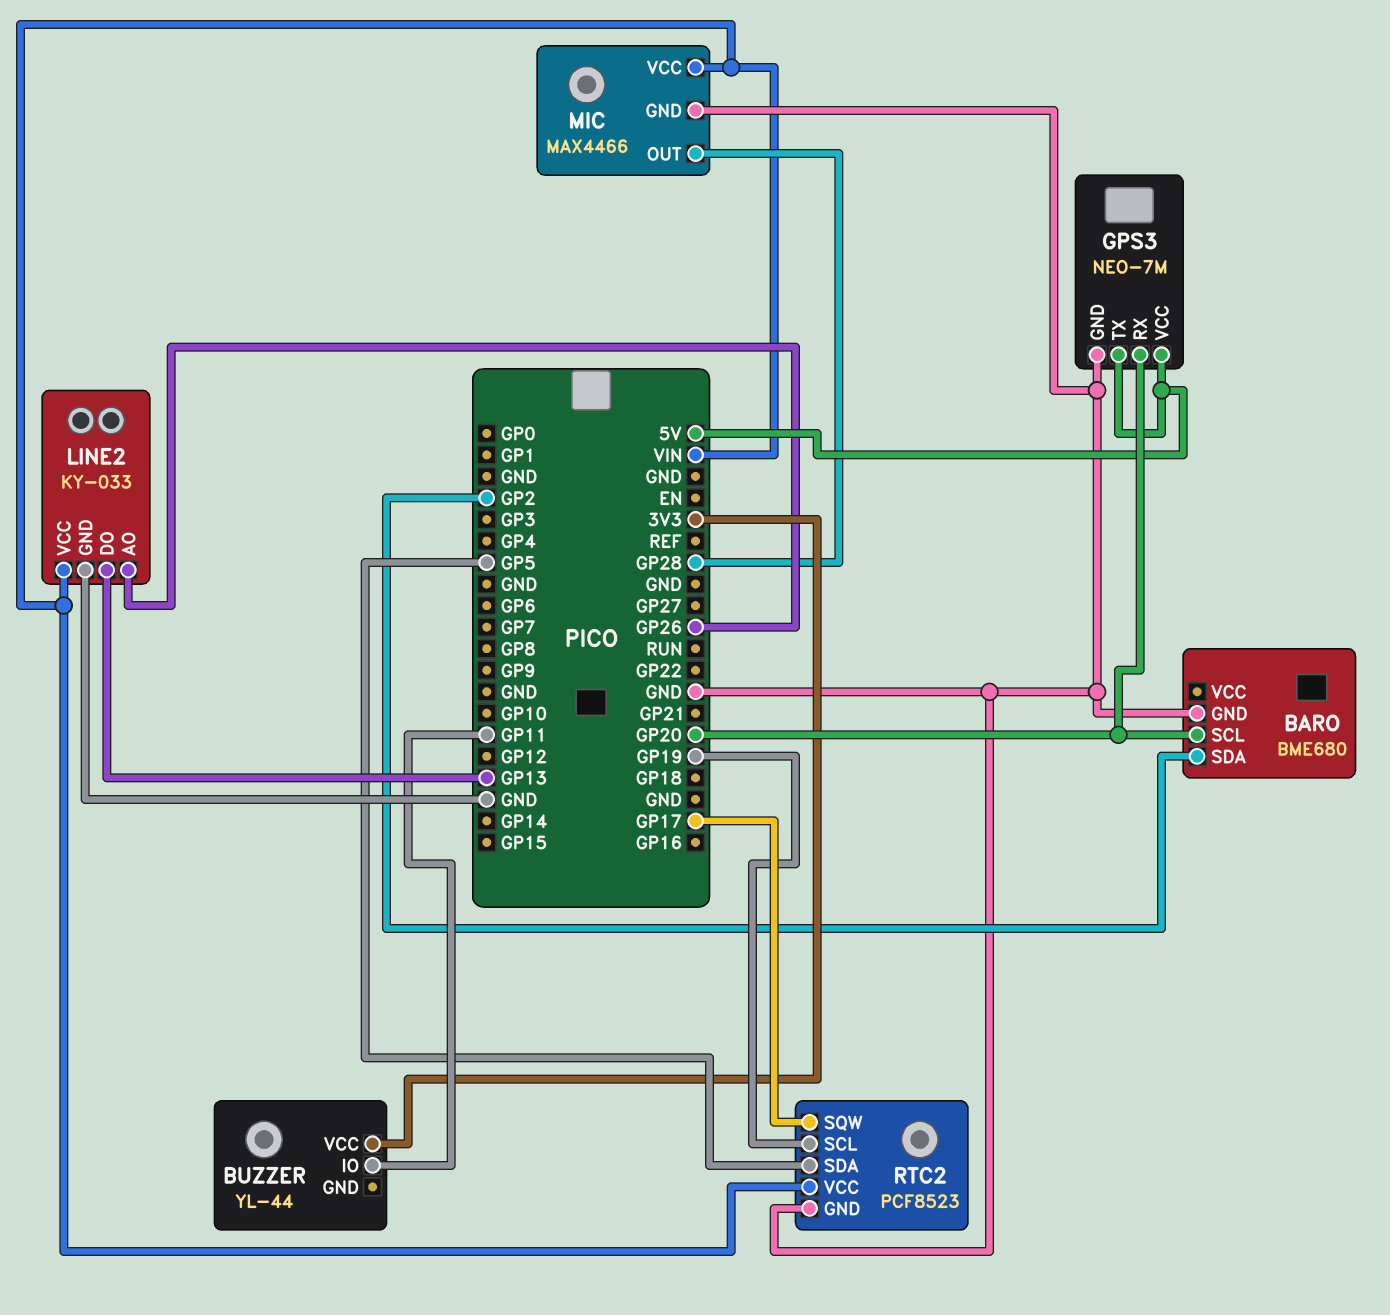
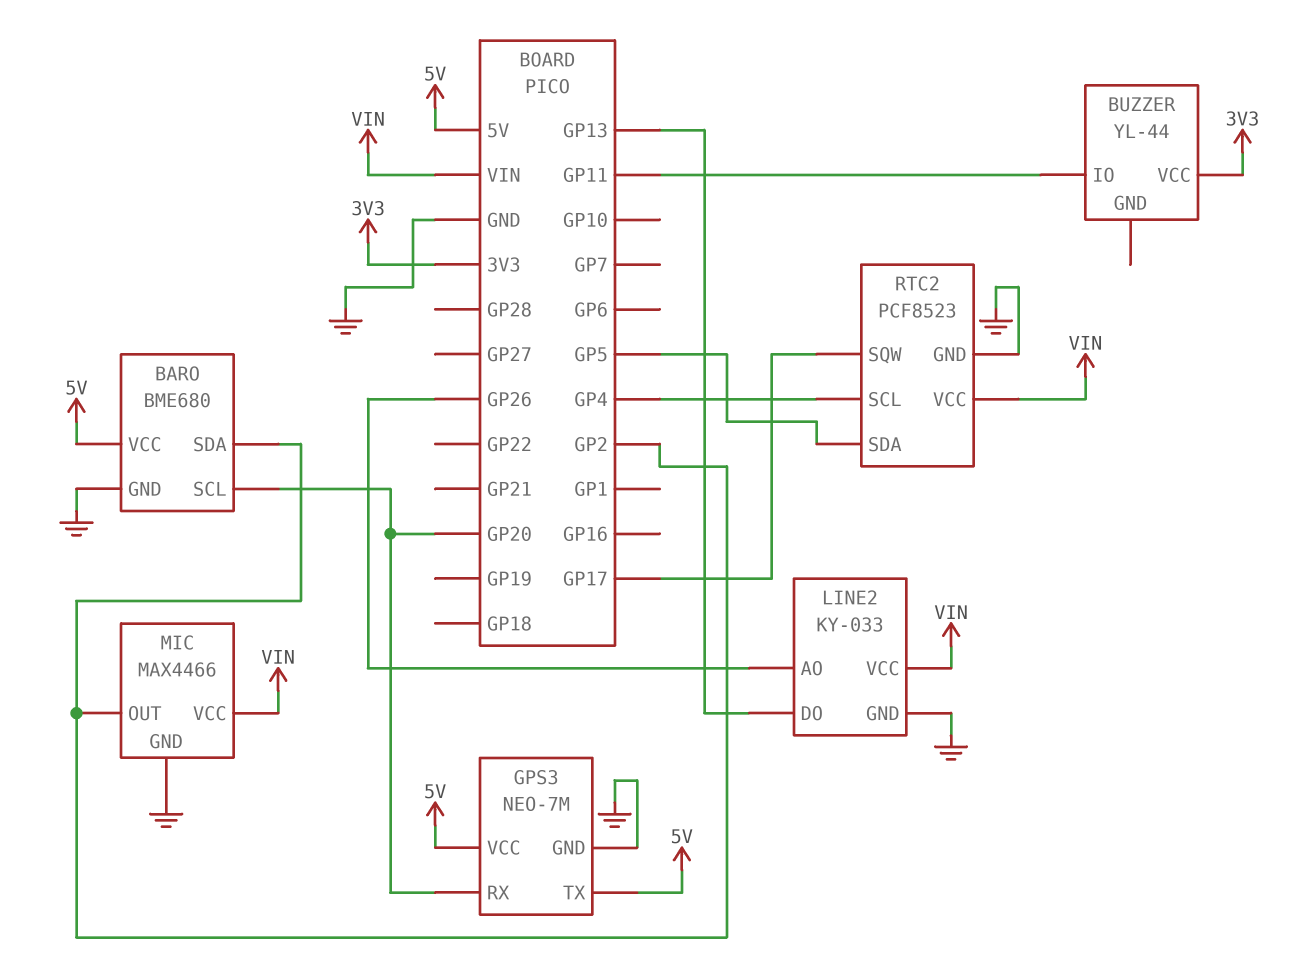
BARO pin VCC: none -> 5V
MIC pin OUT: GP28 -> GP2
RTC2 pin SCL: GP19 -> GP4

